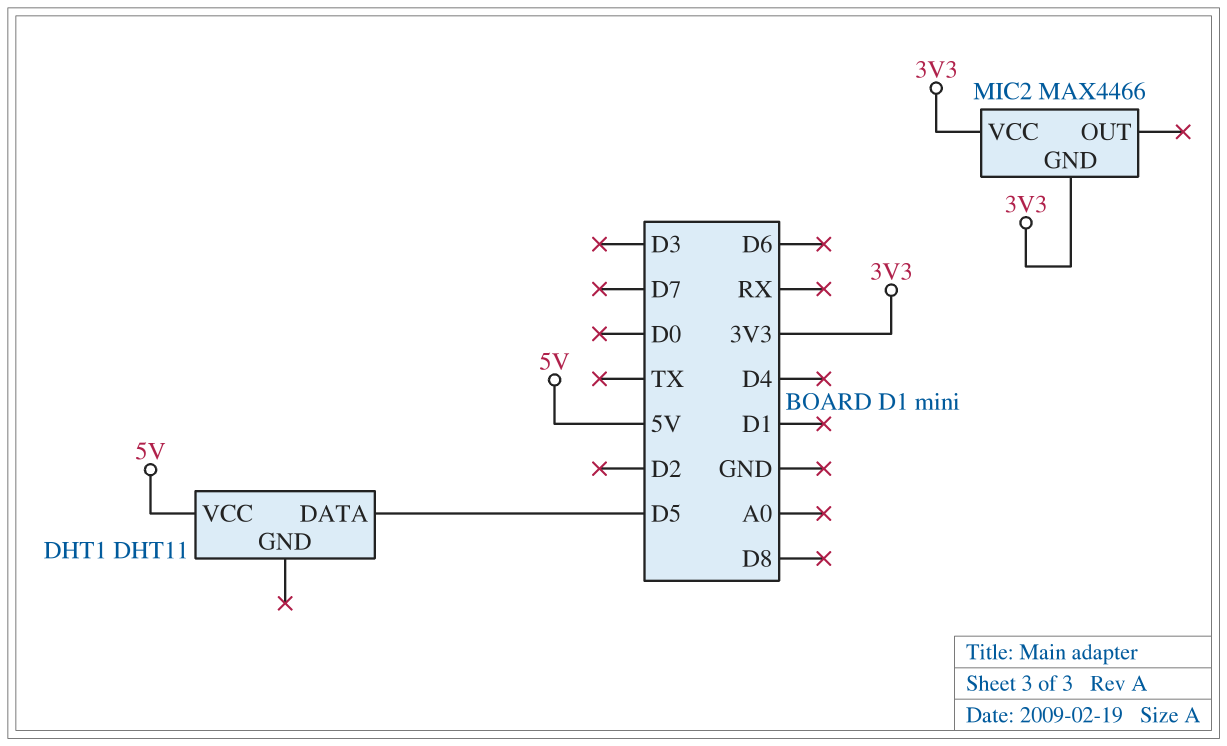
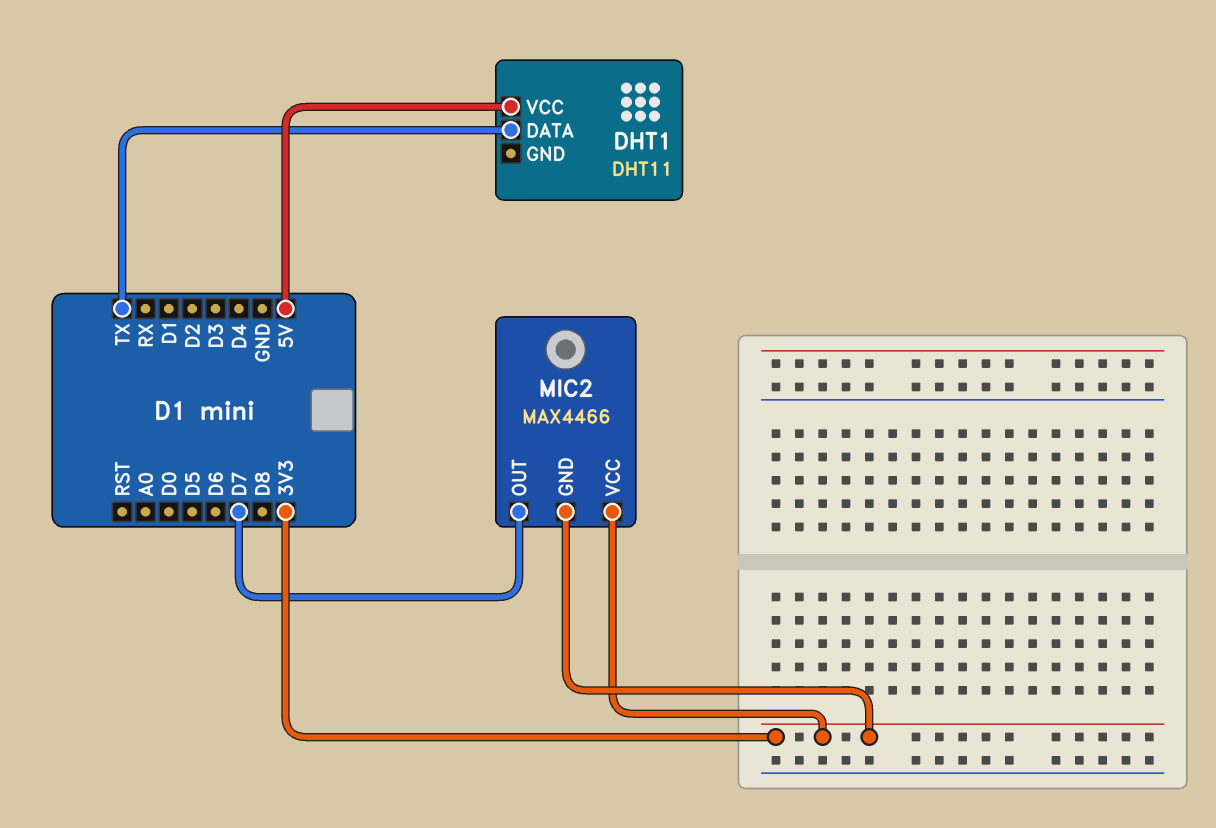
DHT1 pin DATA: D5 -> TX
MIC2 pin OUT: none -> D7

